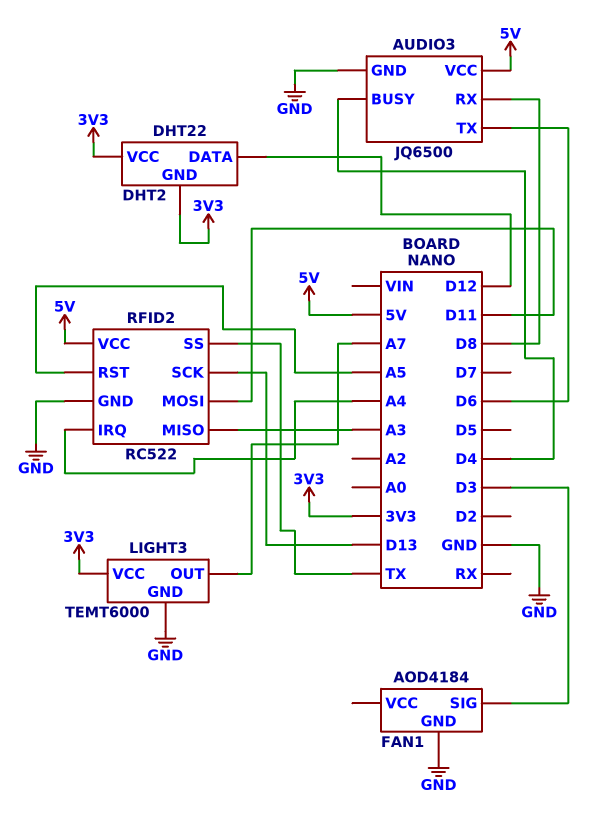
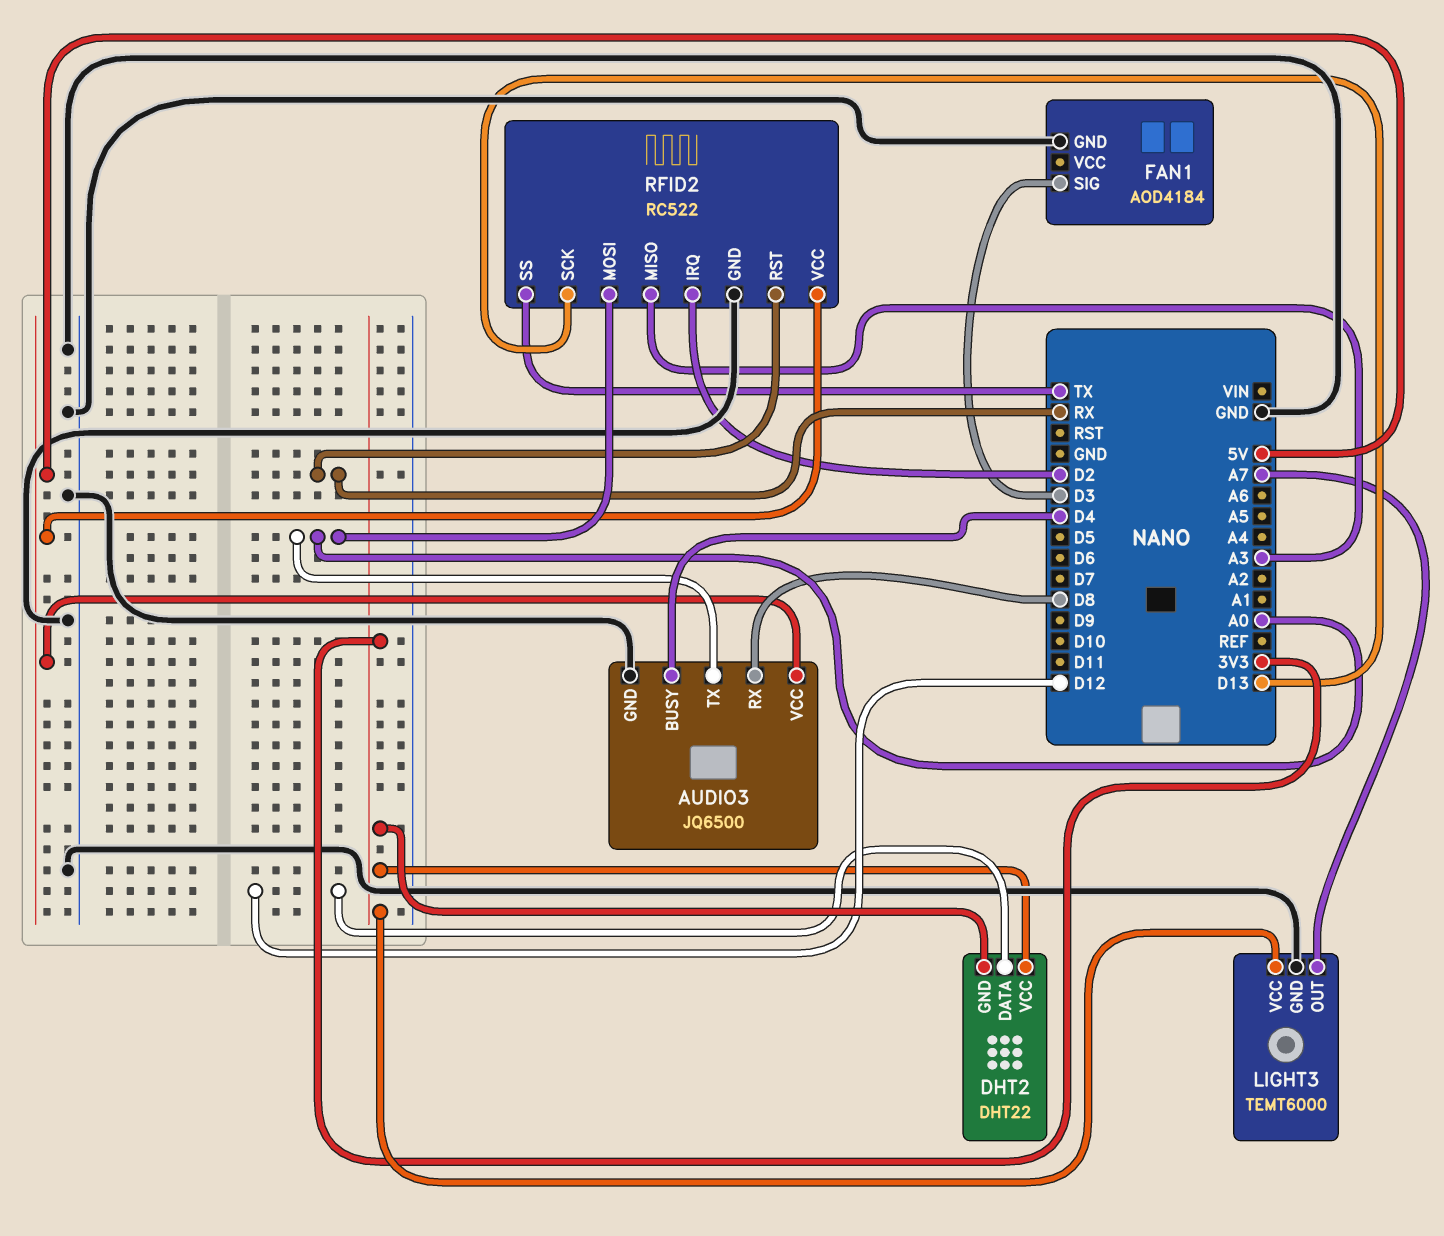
AUDIO3 pin TX: D6 -> A0
RFID2 pin IRQ: A4 -> D2
RFID2 pin MOSI: D11 -> A0
RFID2 pin RST: A5 -> RX

